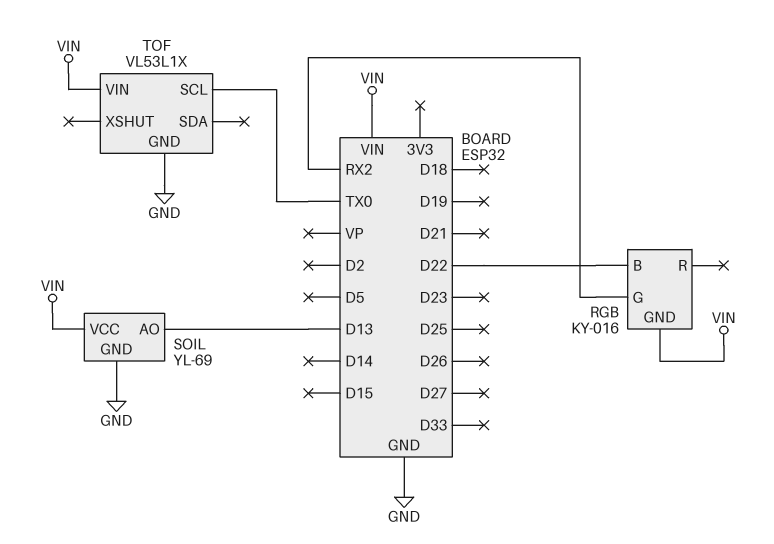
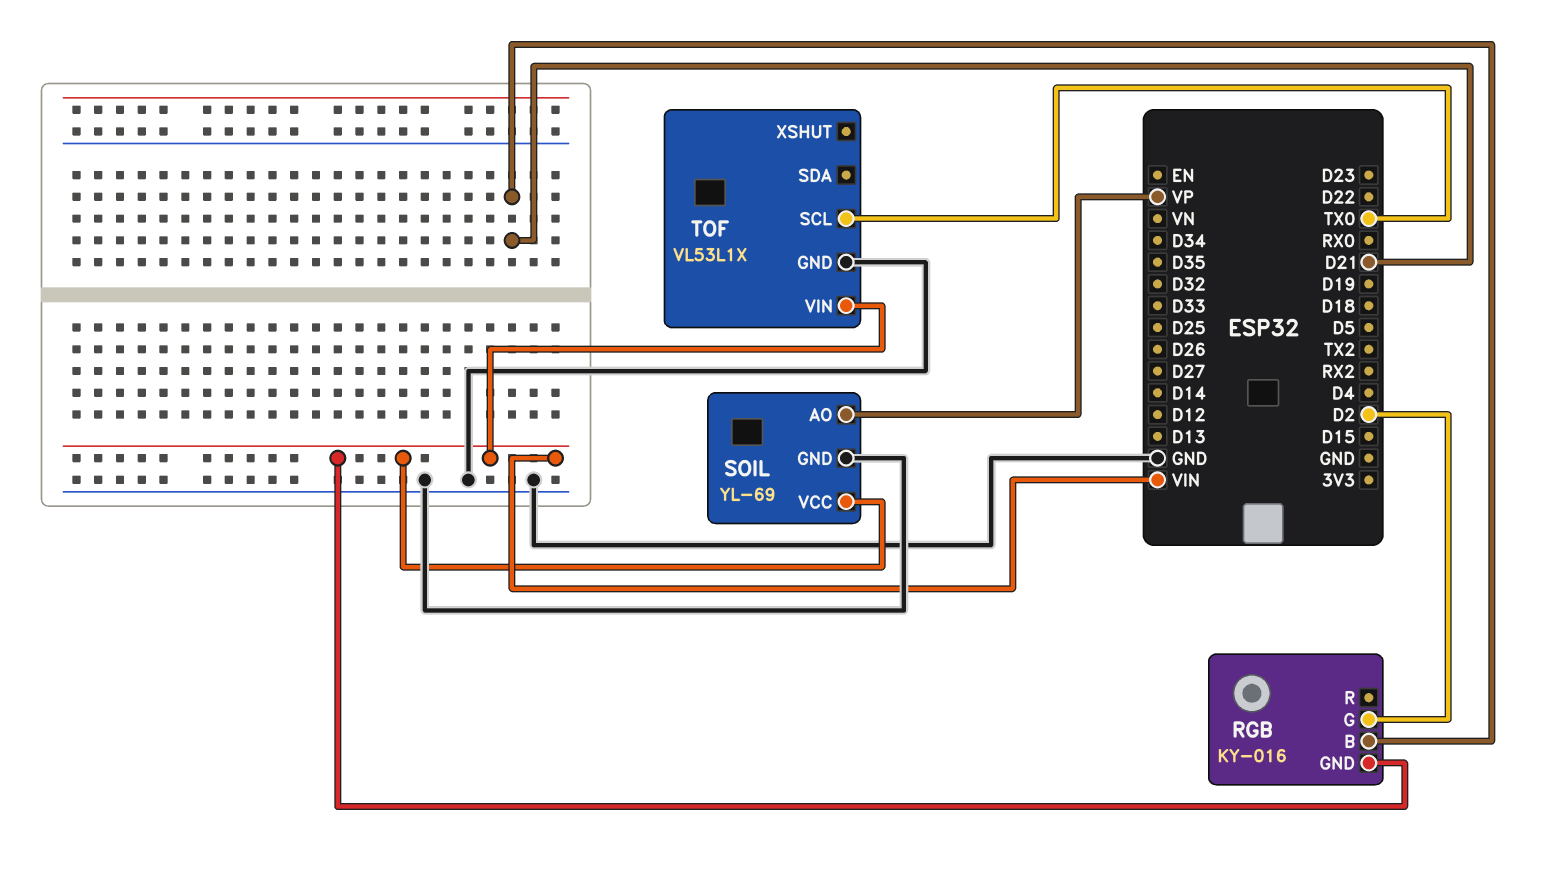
RGB pin B: D22 -> D21
RGB pin G: RX2 -> D2
SOIL pin AO: D13 -> VP

